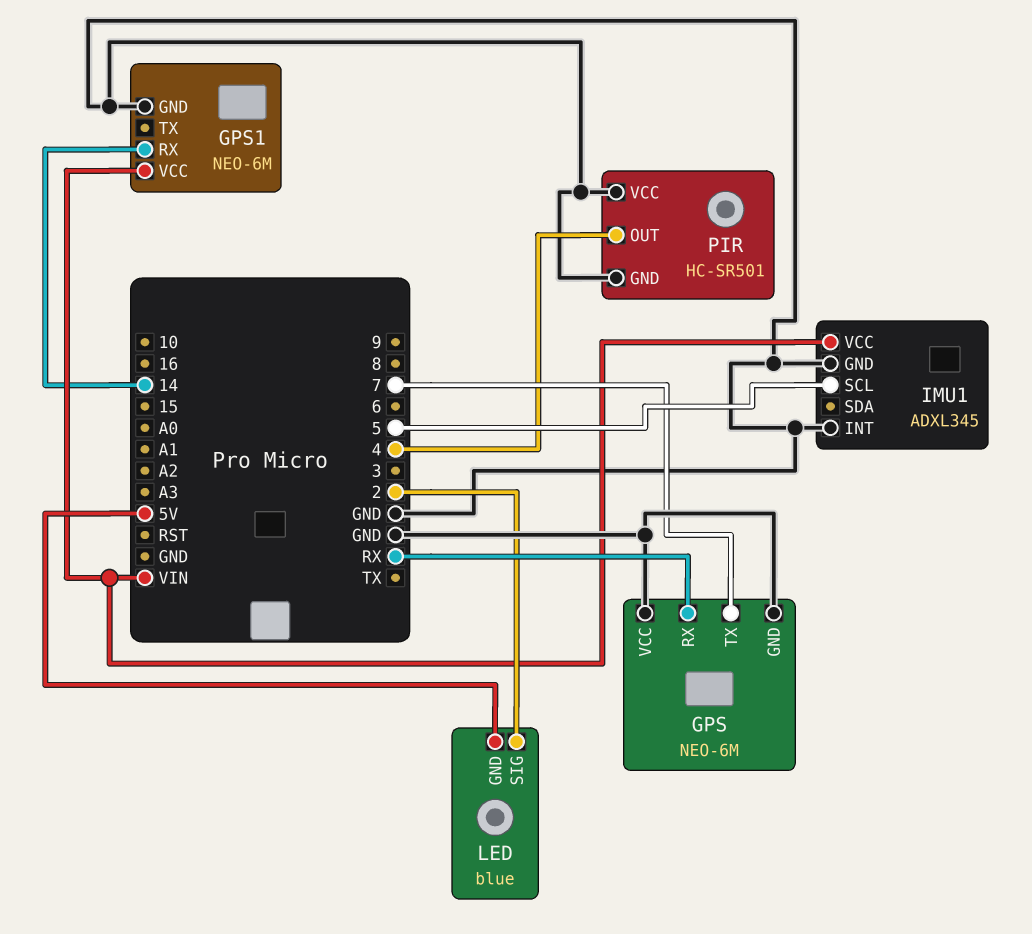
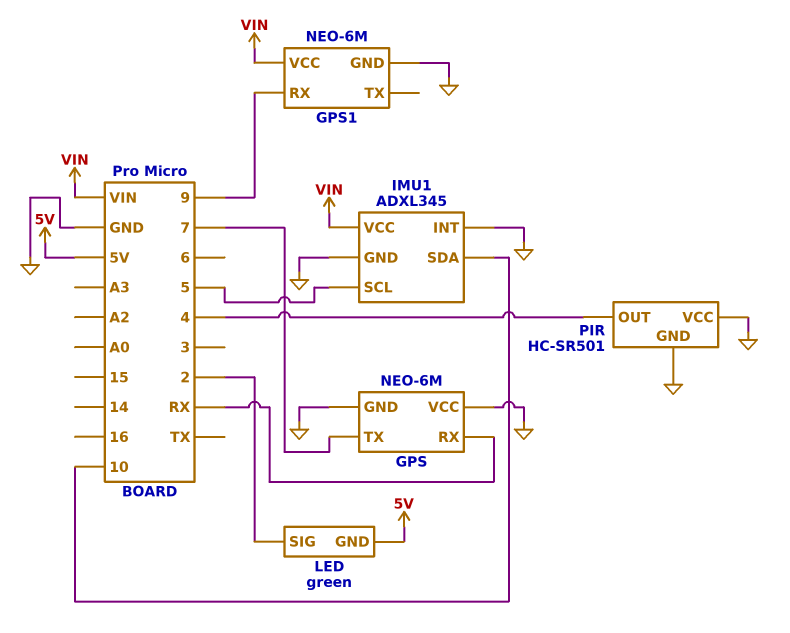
GPS1 pin RX: 14 -> 9
IMU1 pin SDA: none -> 10
LED: blue -> green

